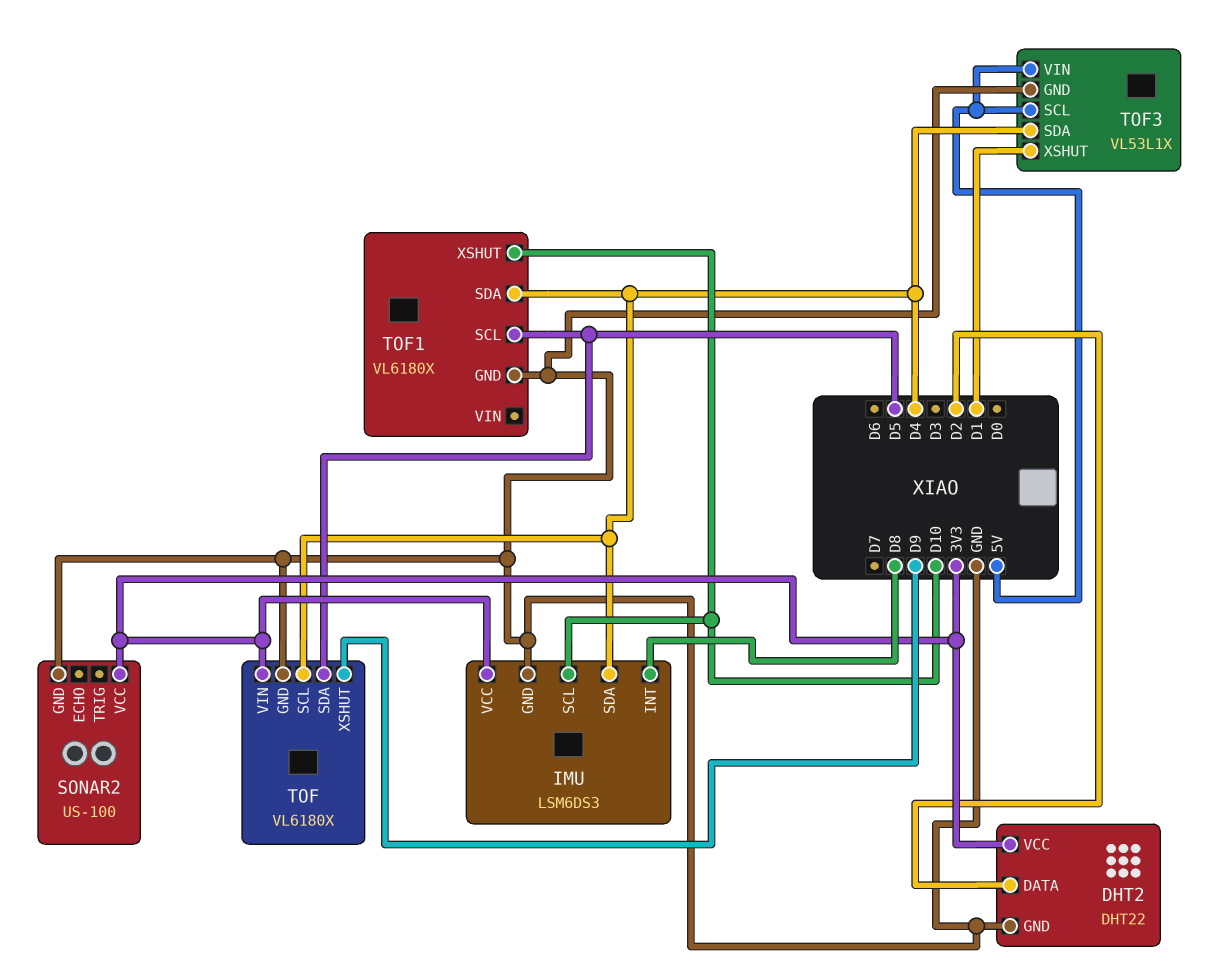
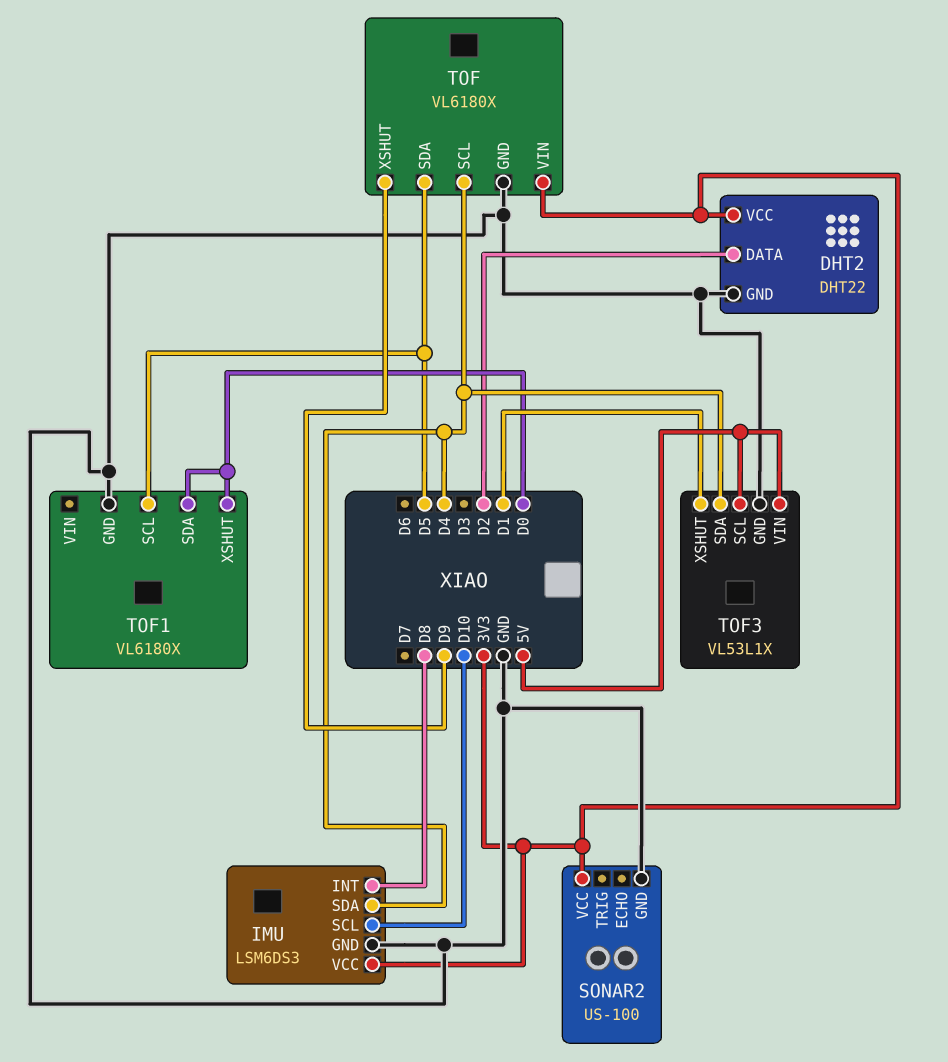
TOF1 pin SDA: D4 -> D0
TOF1 pin XSHUT: D10 -> D0

